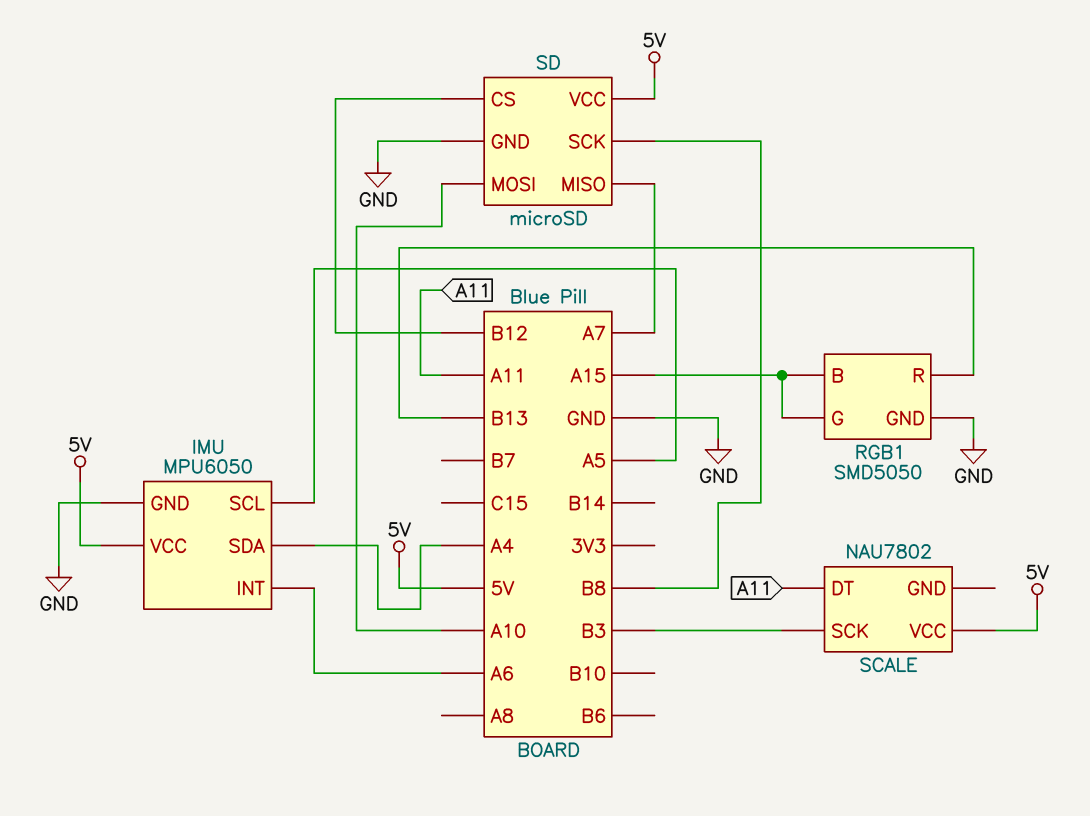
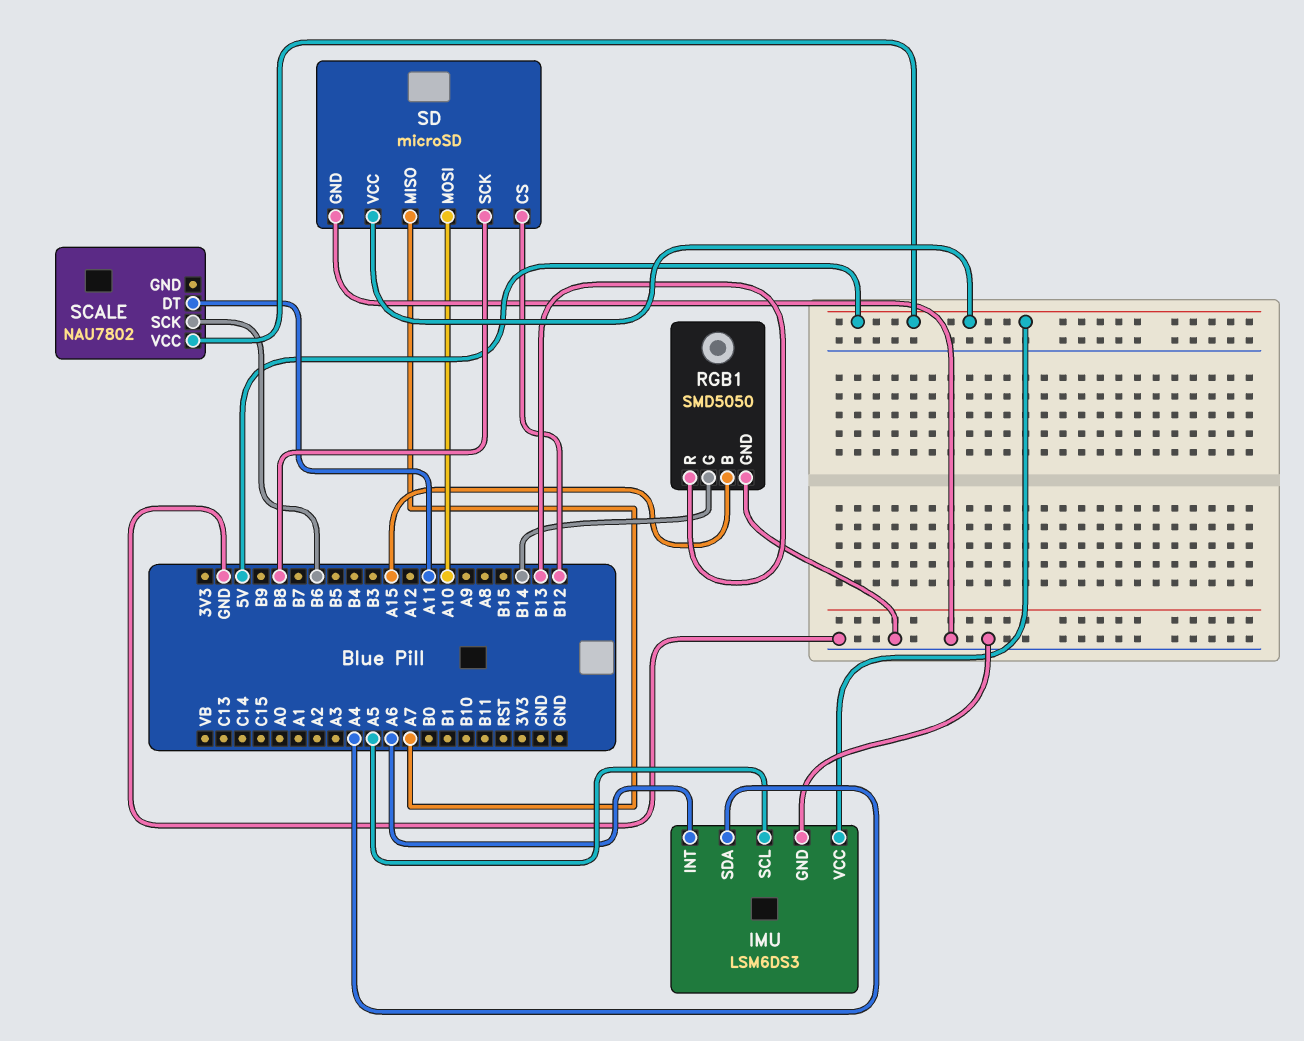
IMU: MPU6050 -> LSM6DS3
RGB1 pin G: A15 -> B14
SCALE pin SCK: B3 -> B6

